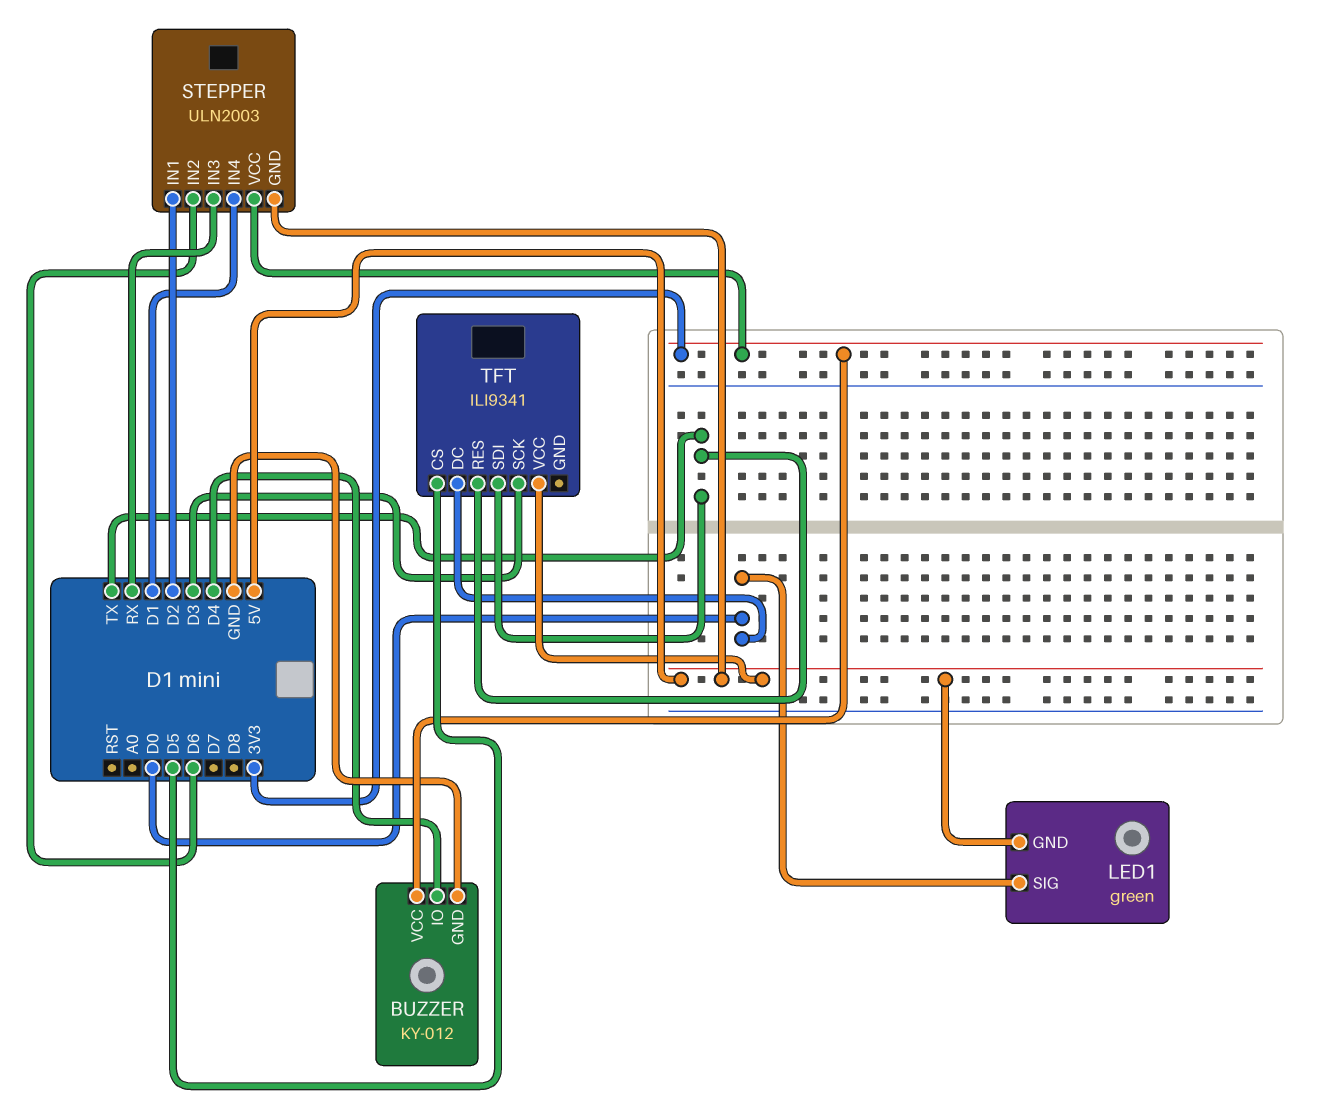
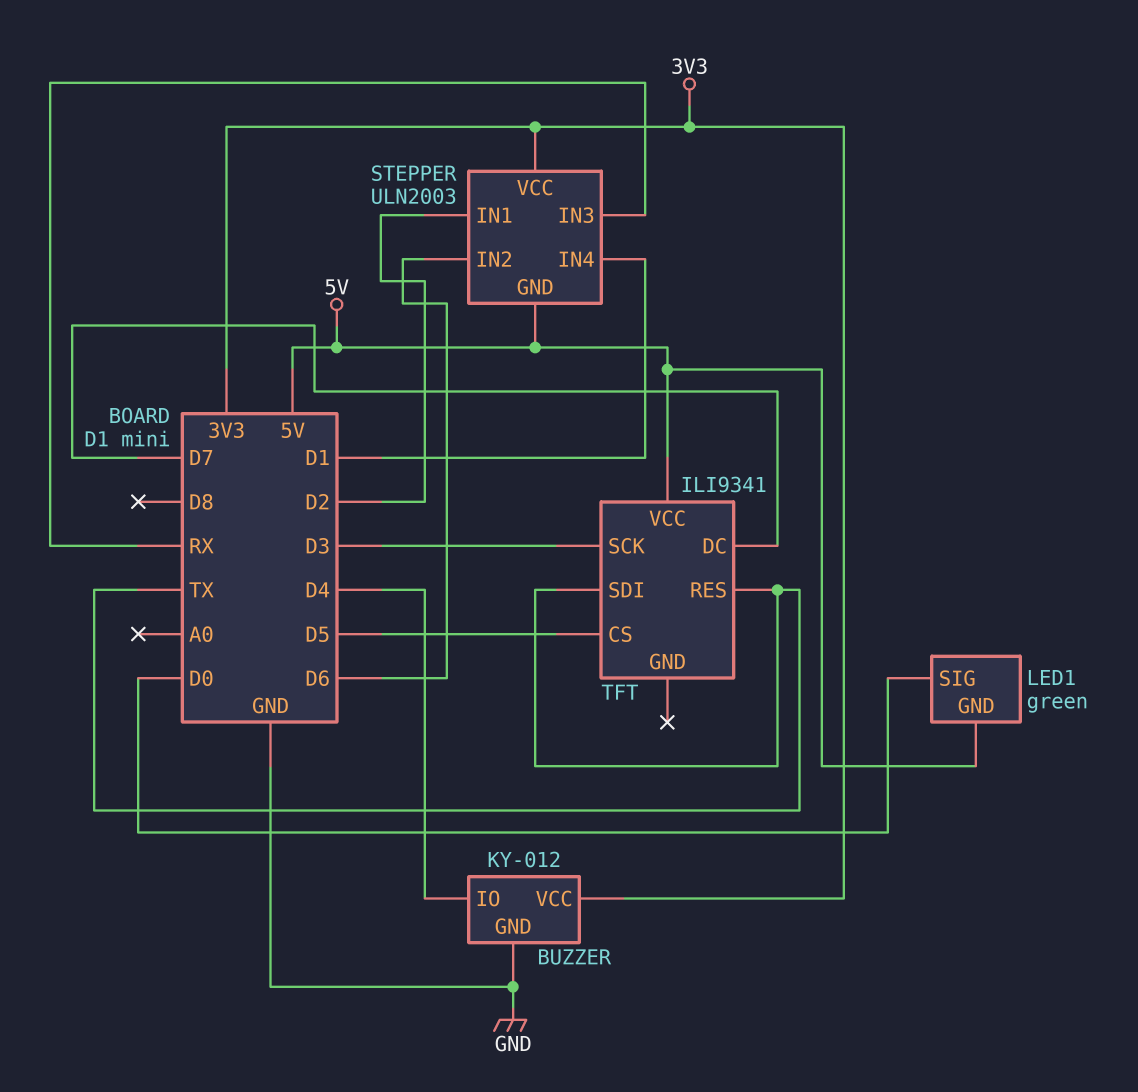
TFT pin DC: D0 -> D7

